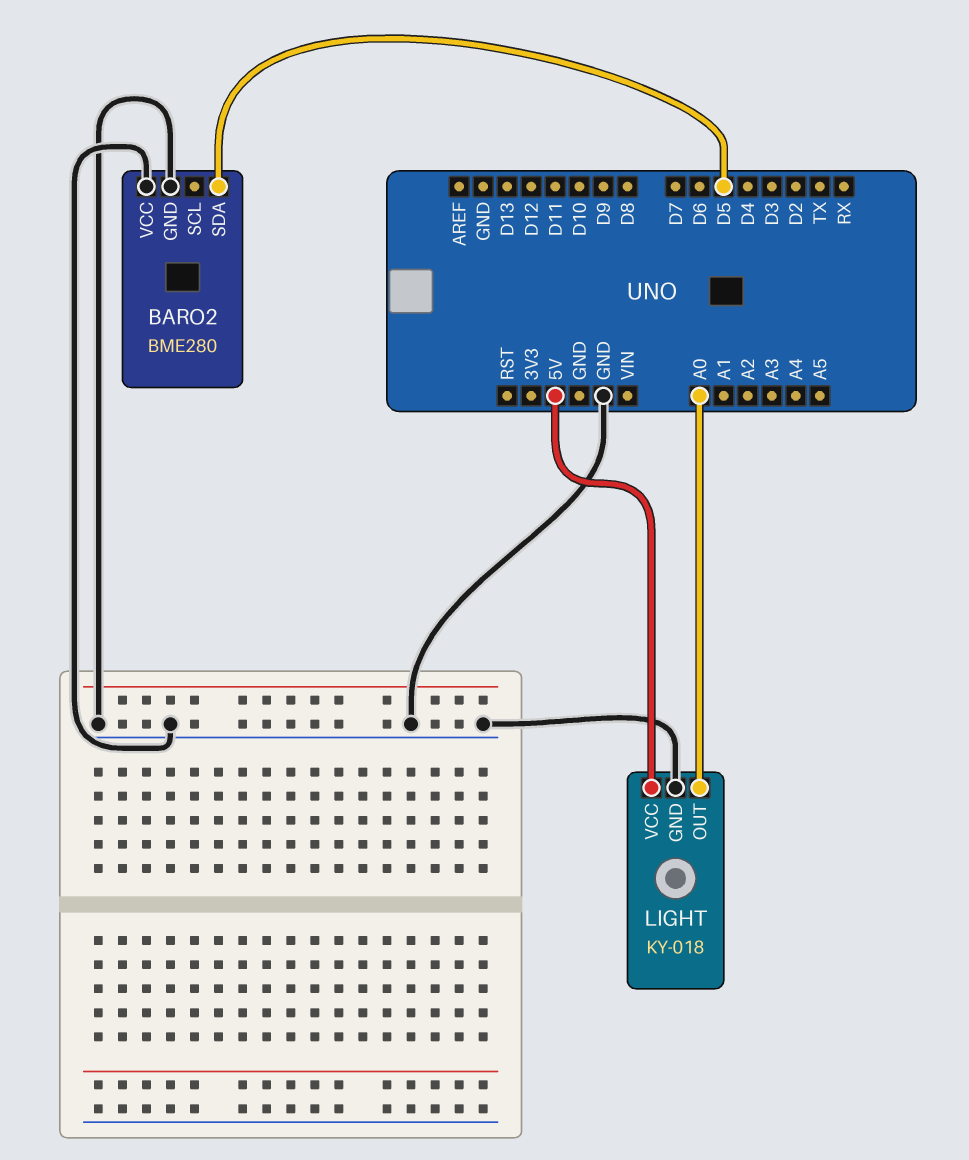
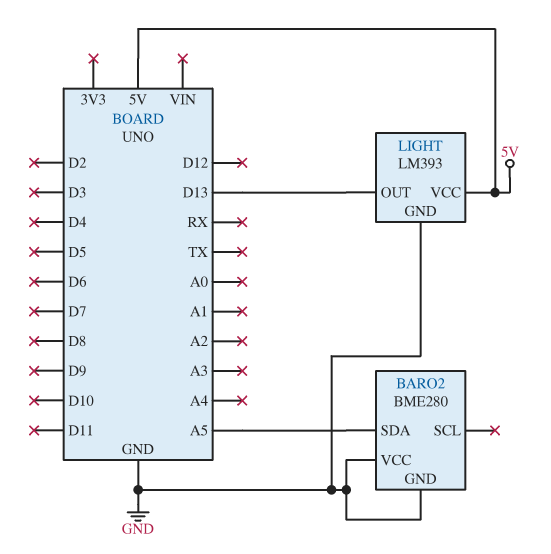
BARO2 pin SDA: D5 -> A5
LIGHT: KY-018 -> LM393
LIGHT pin OUT: A0 -> D13

